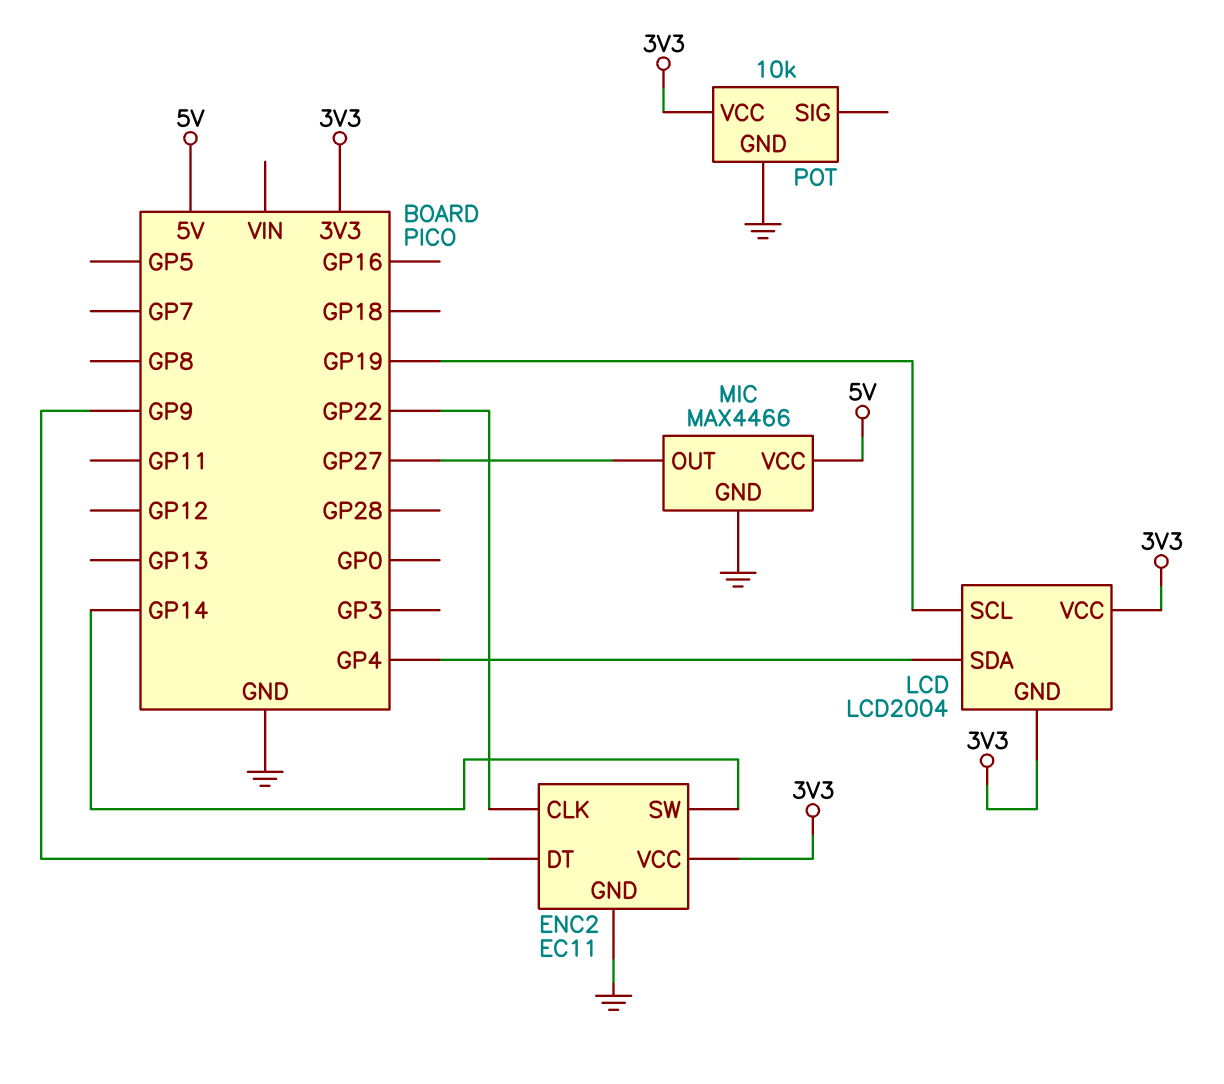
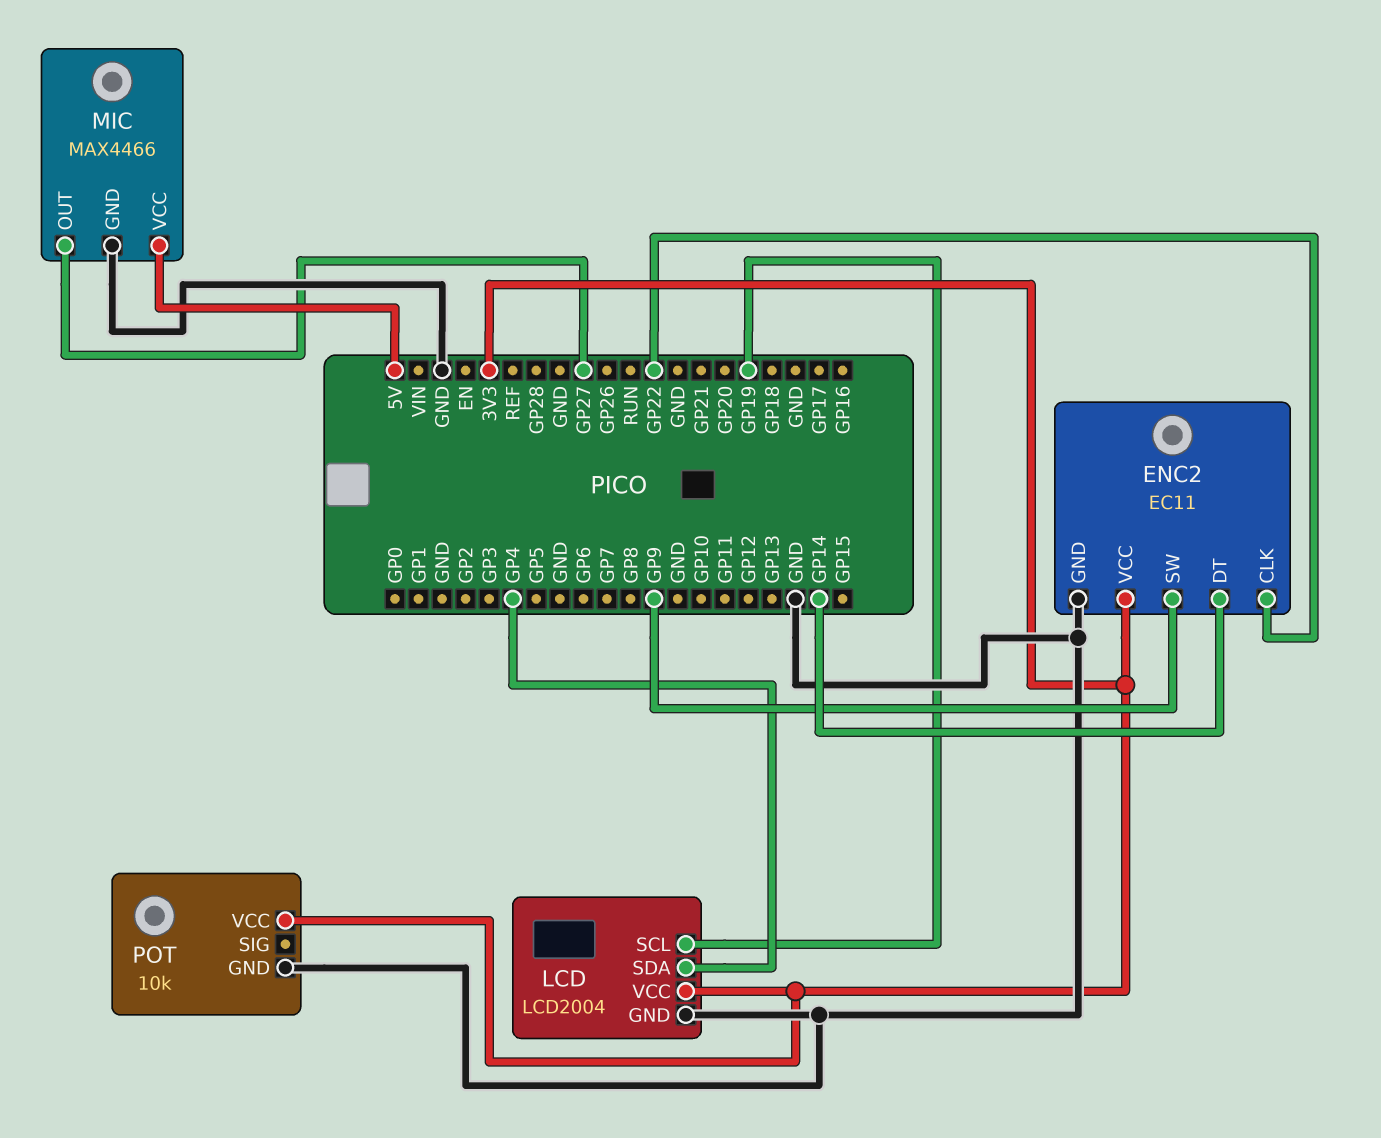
ENC2 pin DT: GP9 -> GP14
ENC2 pin SW: GP14 -> GP9
LCD pin GND: 3V3 -> GND

